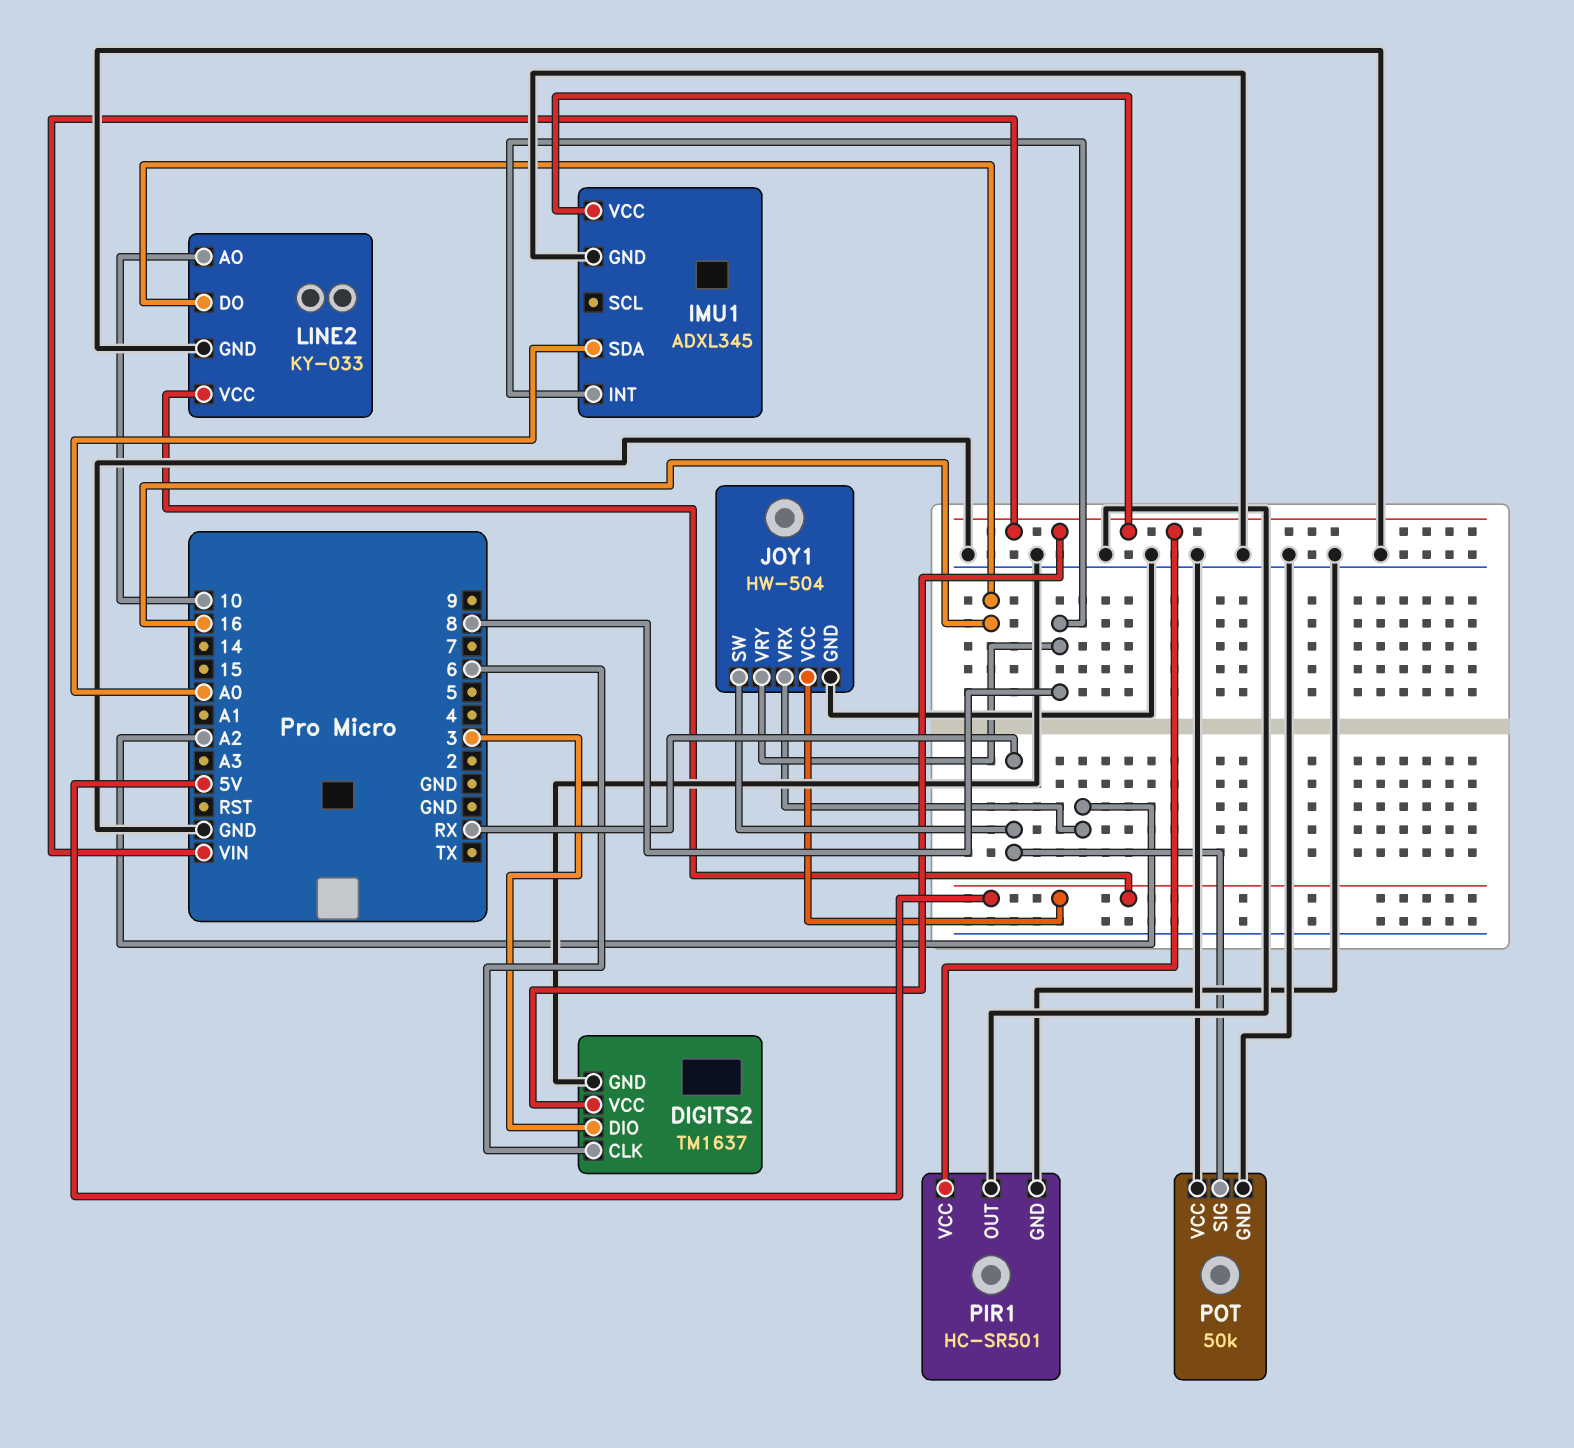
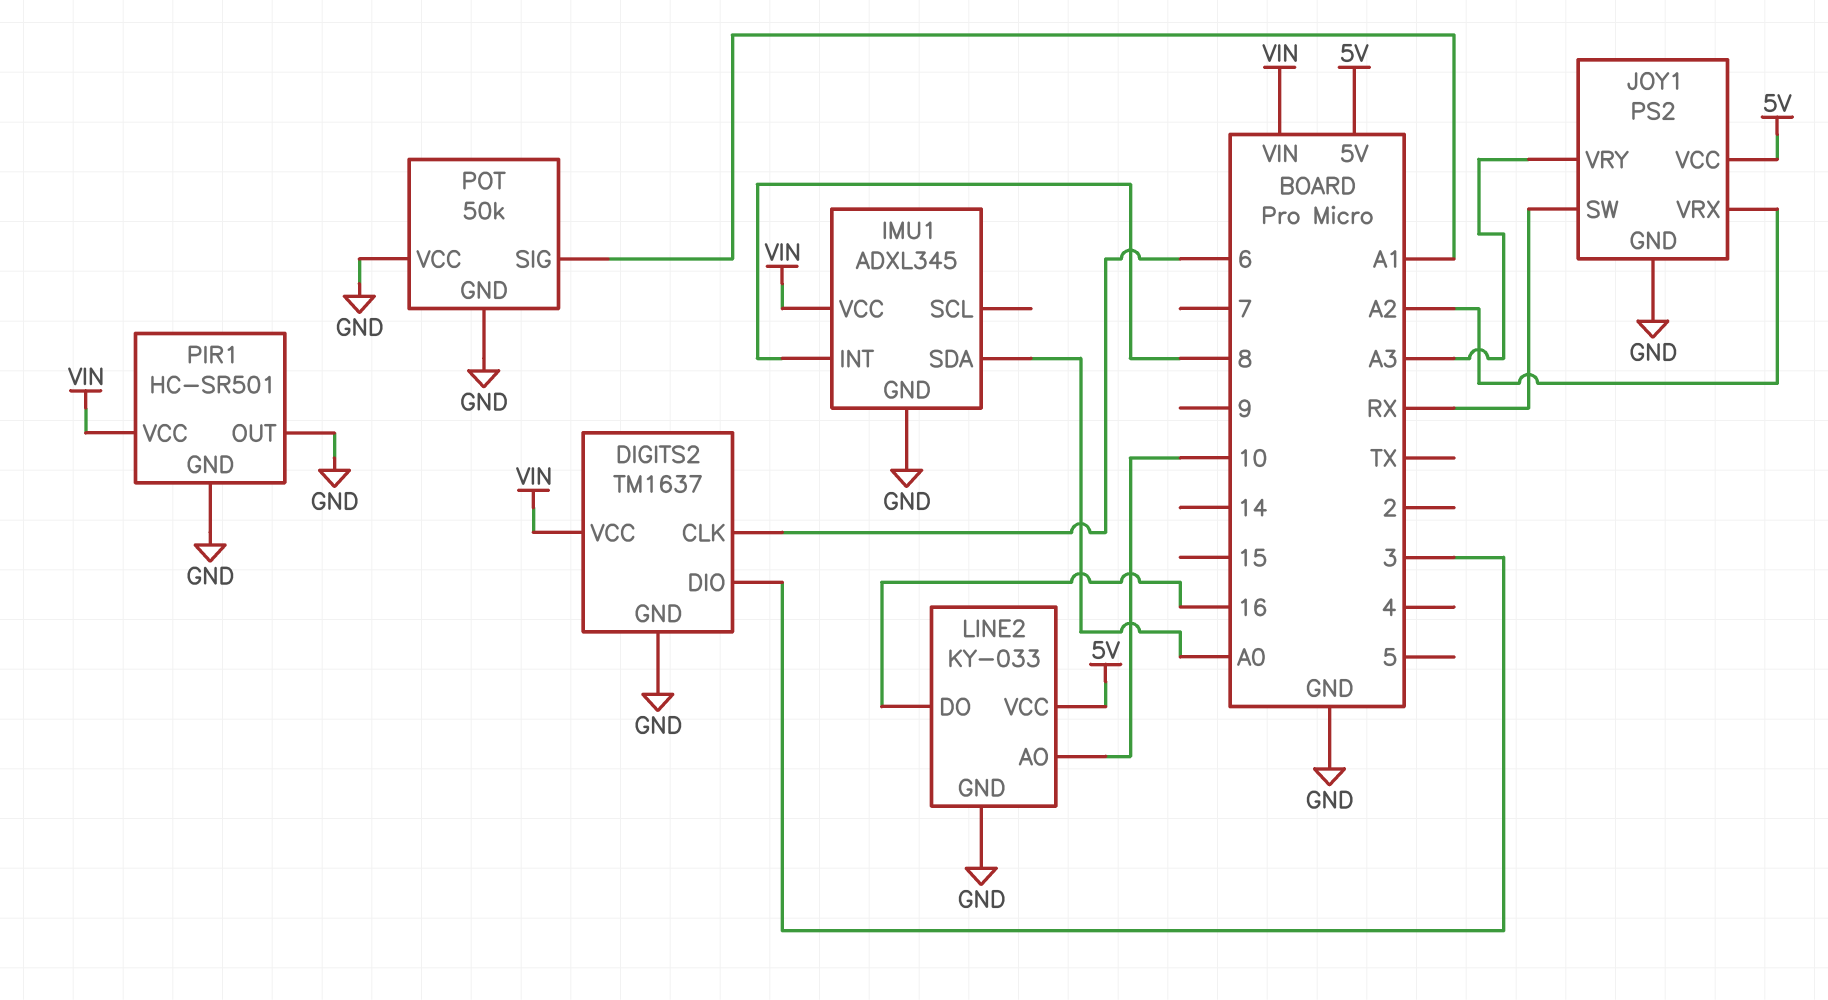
JOY1: HW-504 -> PS2
JOY1 pin VRY: 8 -> A3
POT pin SIG: RX -> A1

